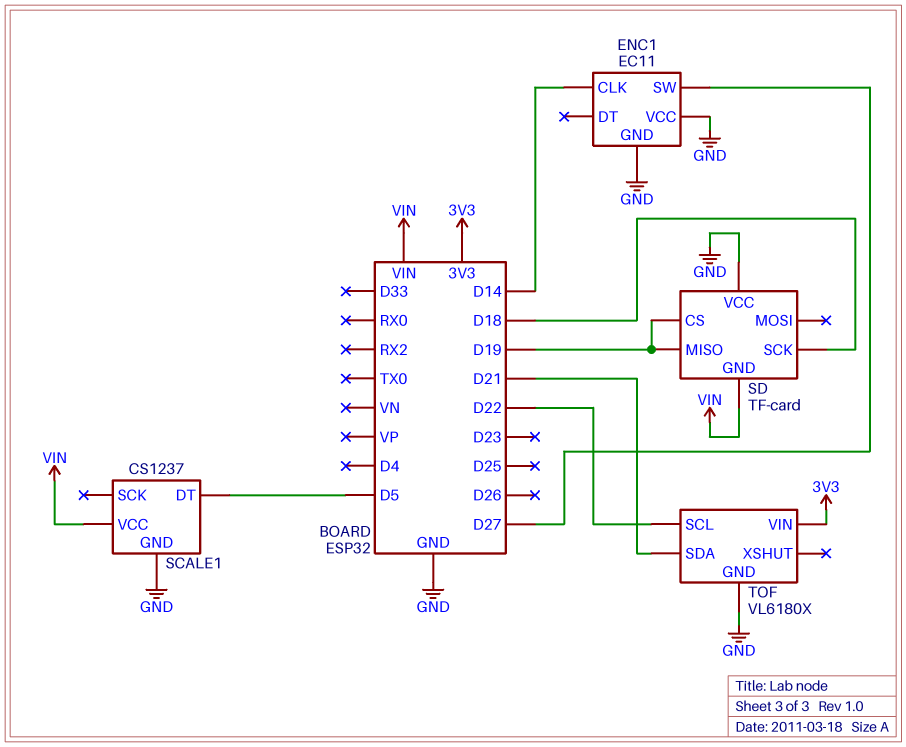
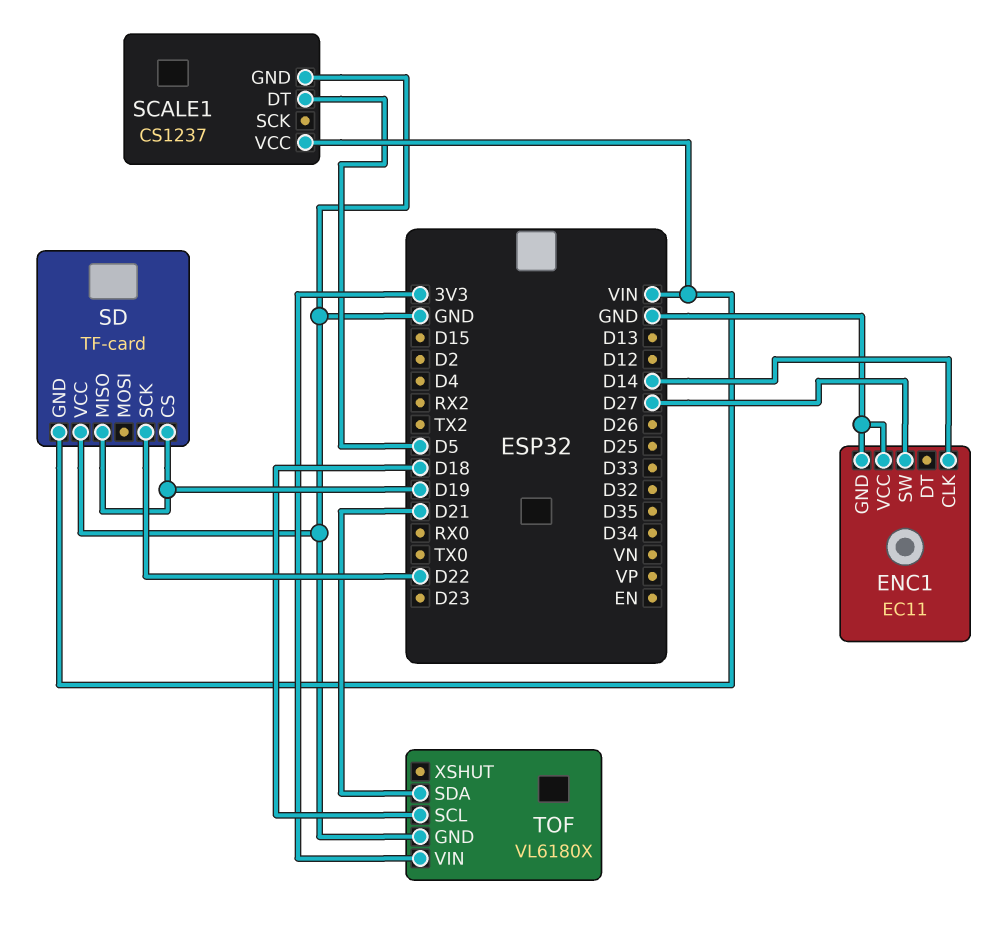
SD pin SCK: D18 -> D22
TOF pin SCL: D22 -> D18

